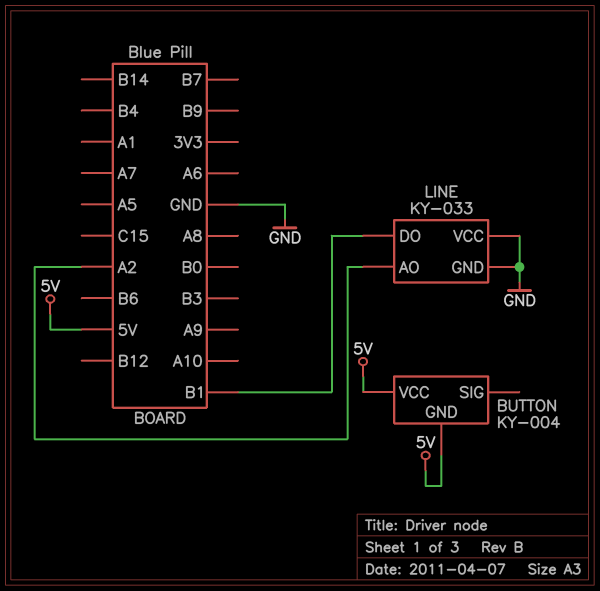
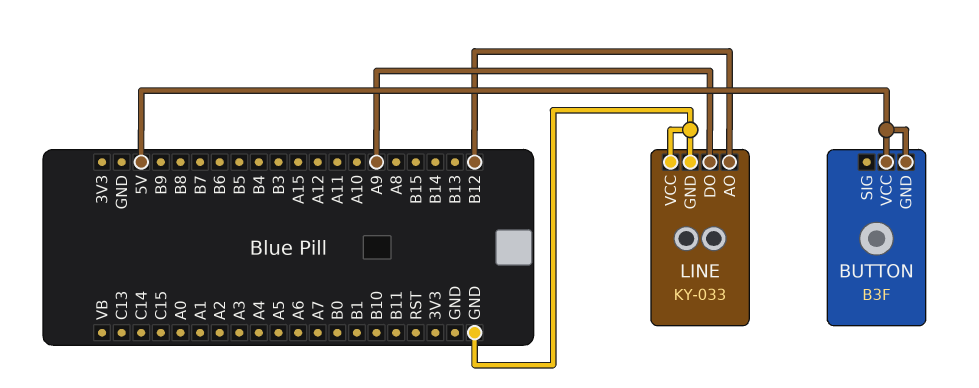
BUTTON: KY-004 -> B3F
LINE pin AO: A2 -> B12
LINE pin DO: B1 -> A9

